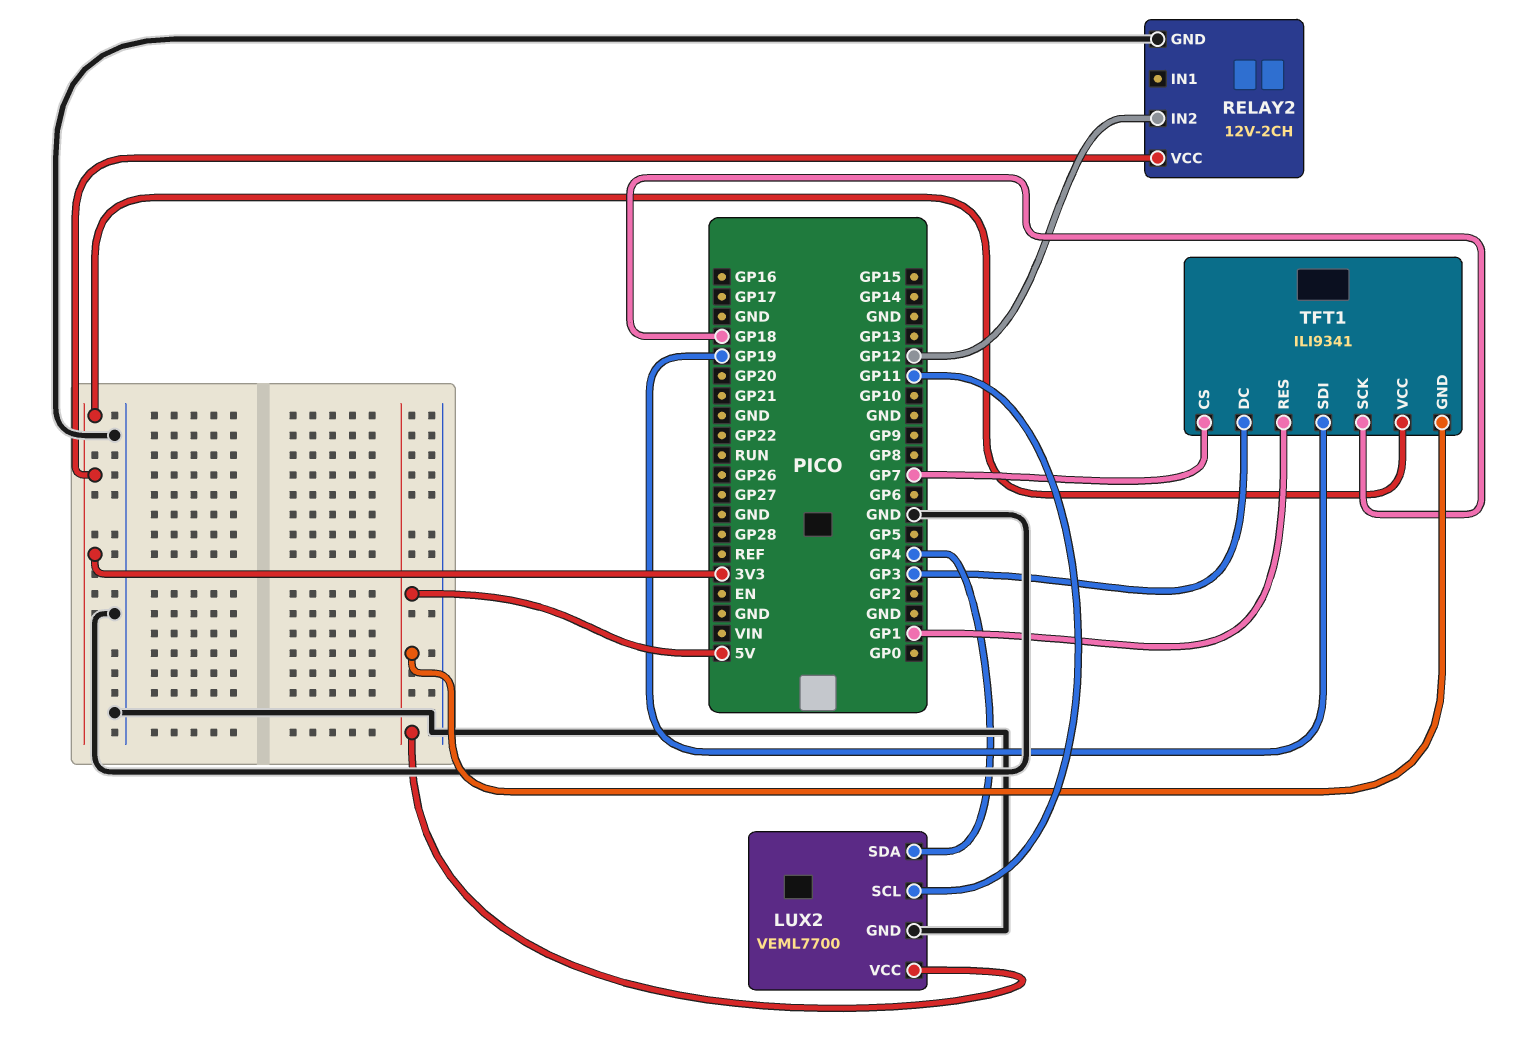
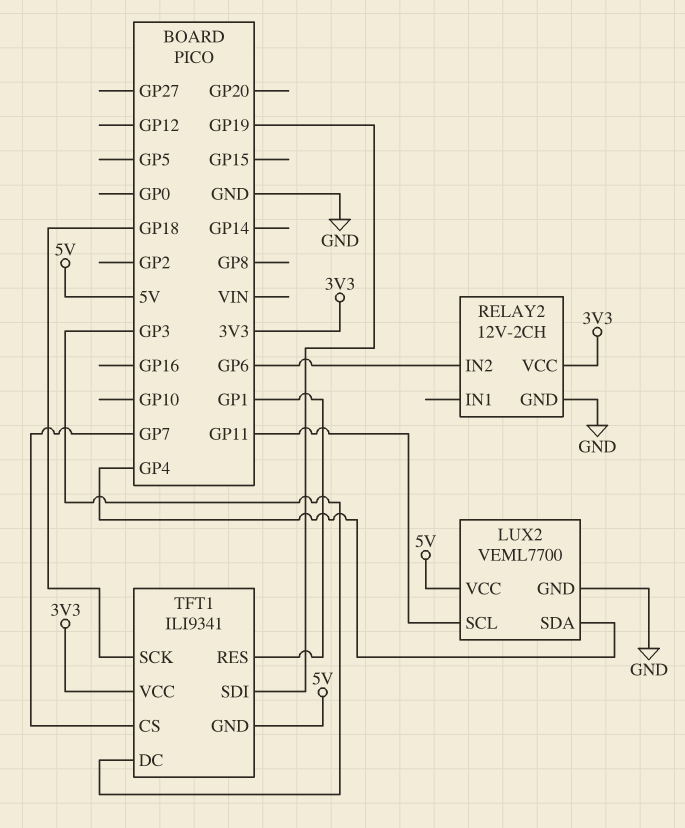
RELAY2 pin IN2: GP12 -> GP6

